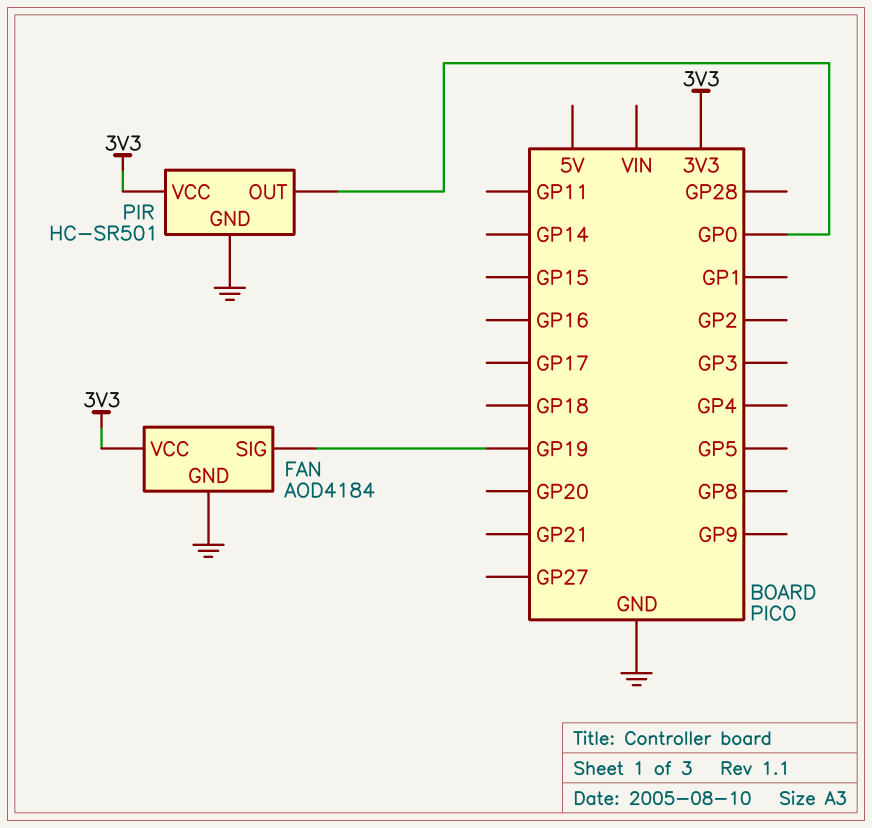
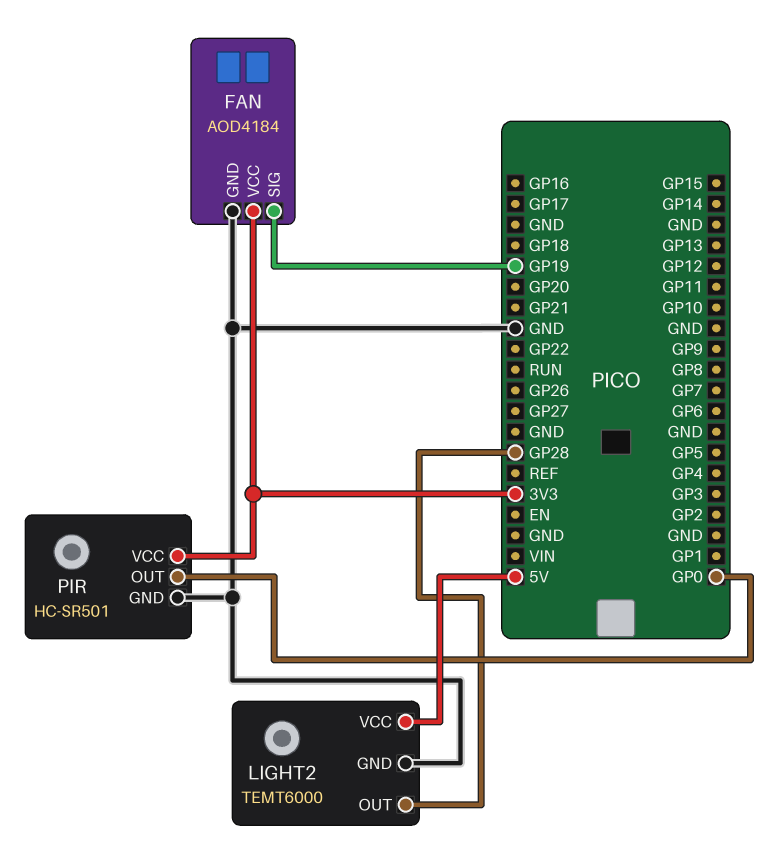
LIGHT2: none -> TEMT6000
LIGHT2 pin GND: none -> GND
LIGHT2 pin OUT: none -> GP28
LIGHT2 pin VCC: none -> 5V

